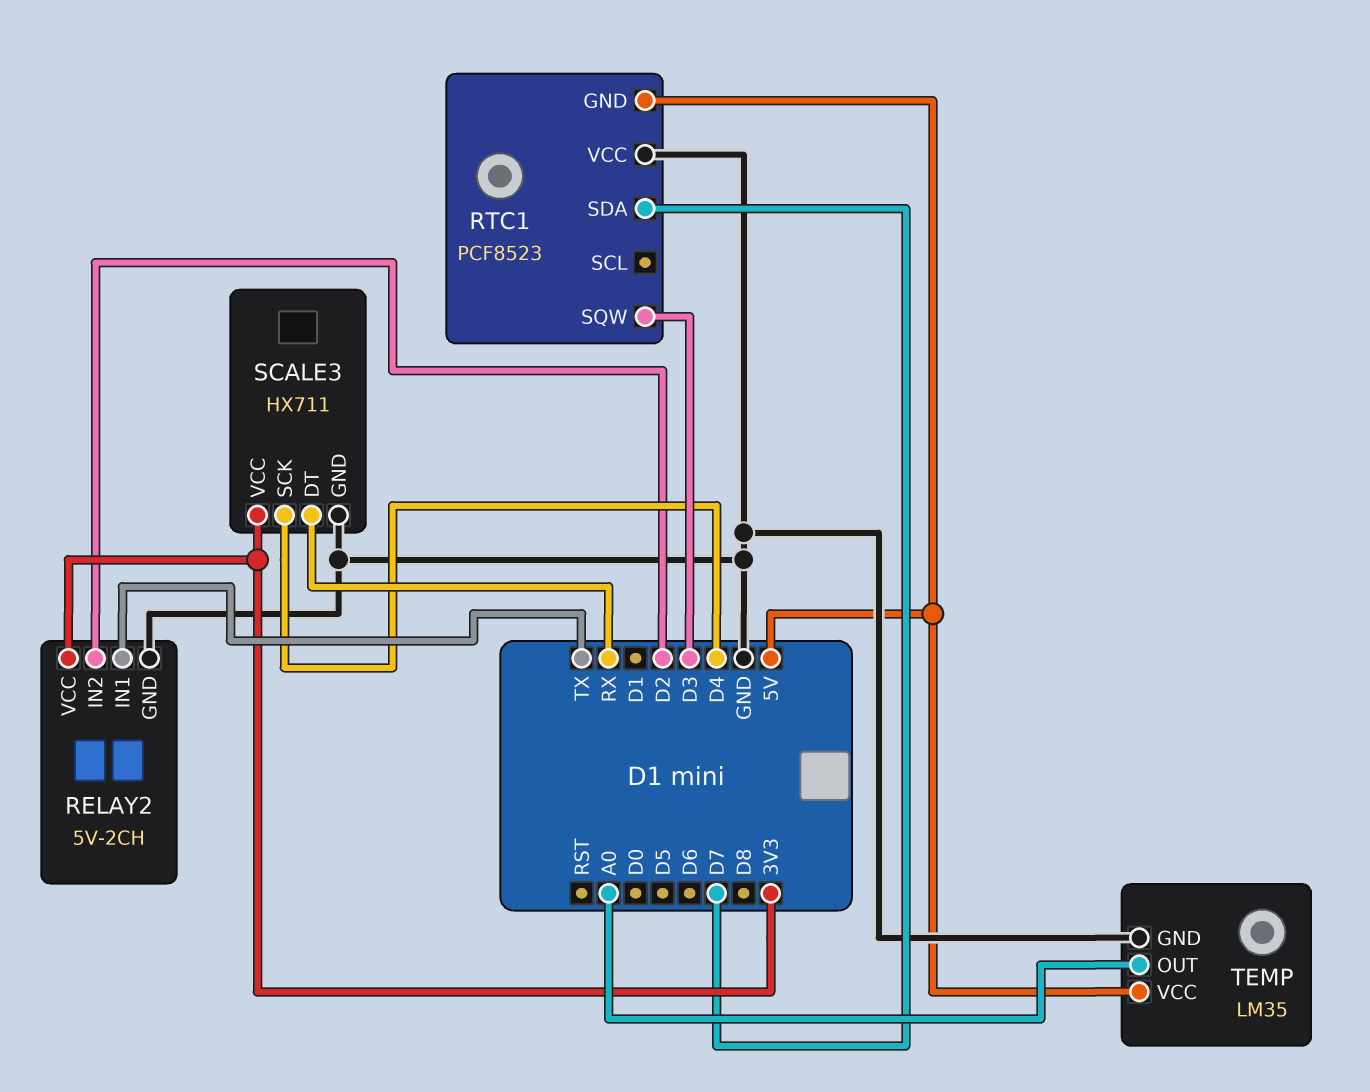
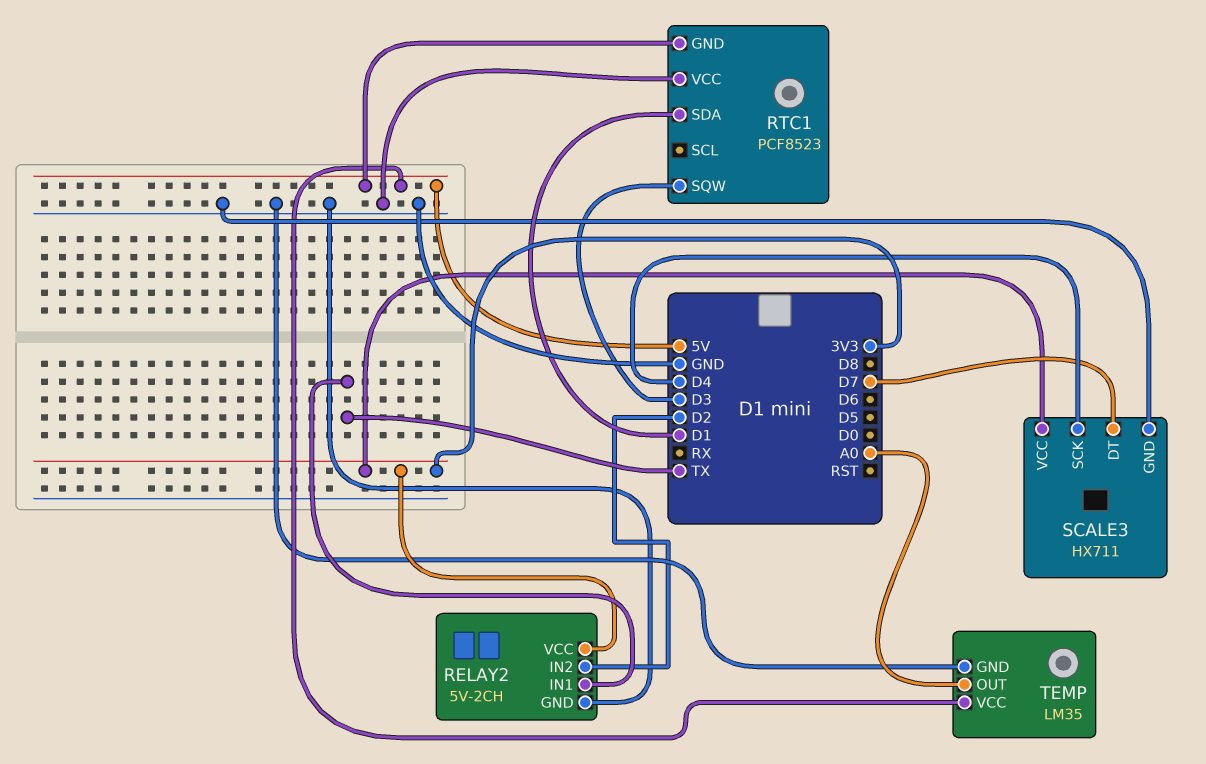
RTC1 pin SDA: D7 -> D1
SCALE3 pin DT: RX -> D7

